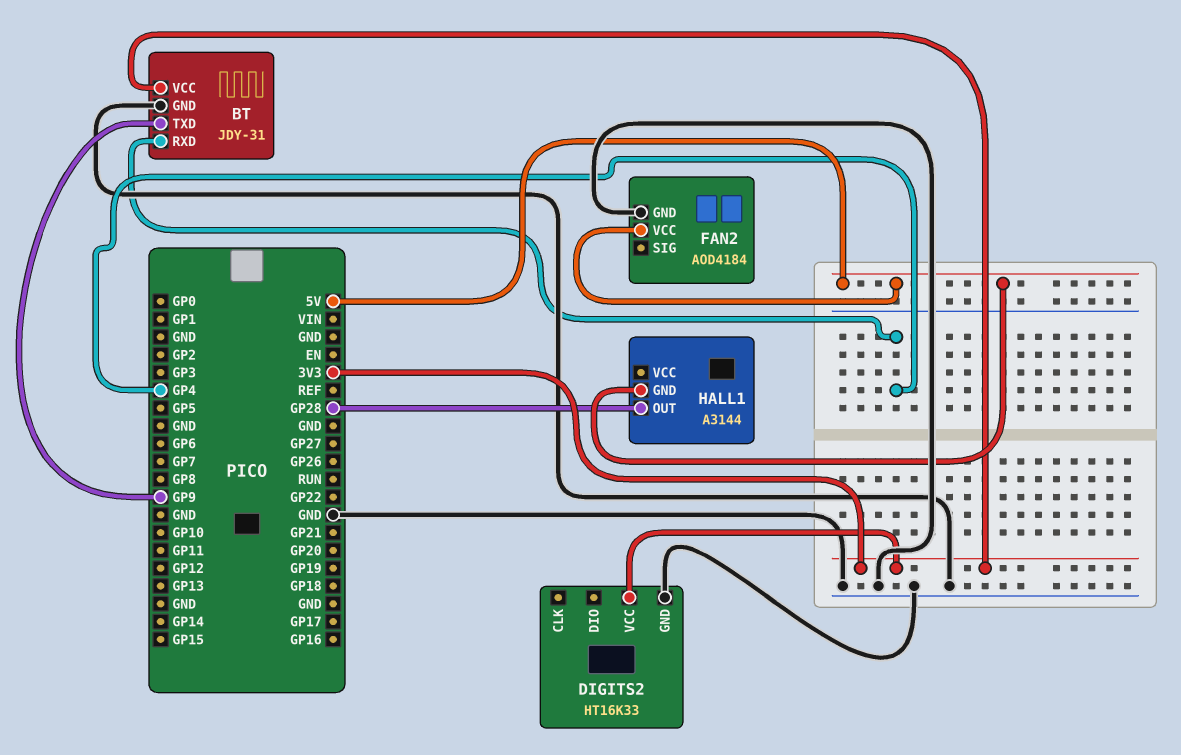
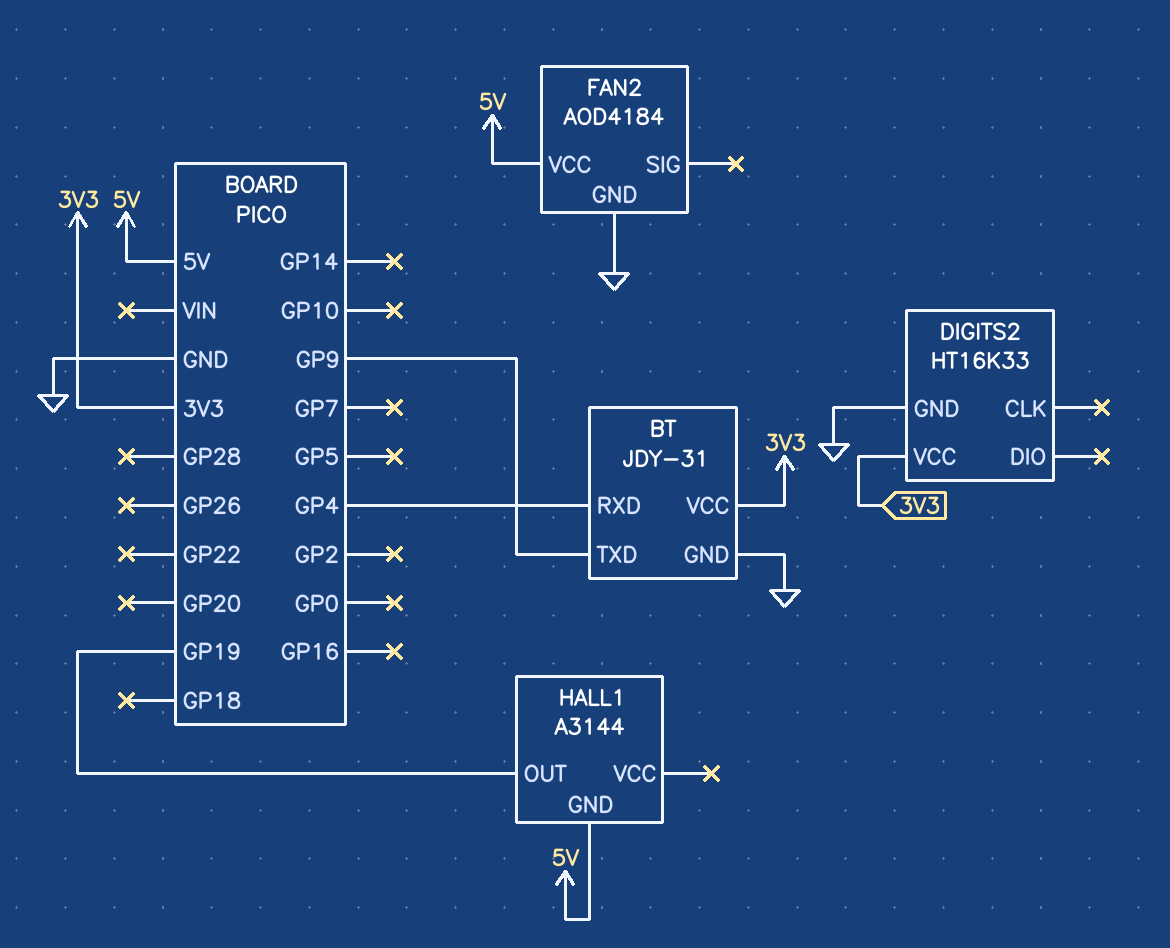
HALL1 pin OUT: GP28 -> GP19

